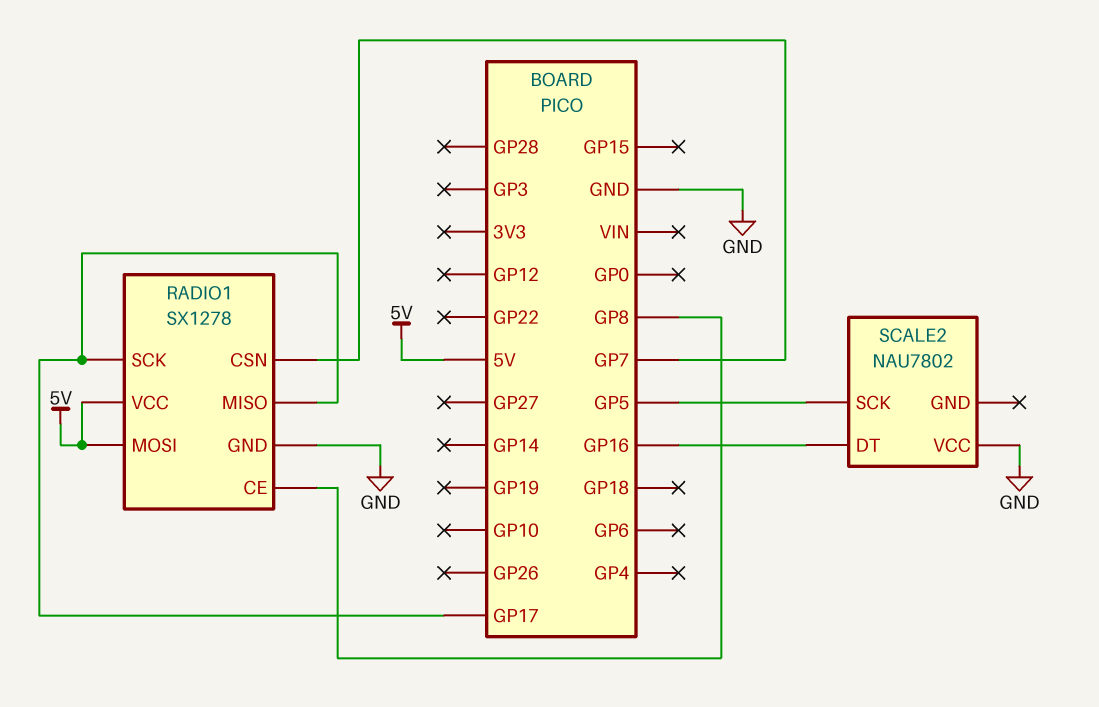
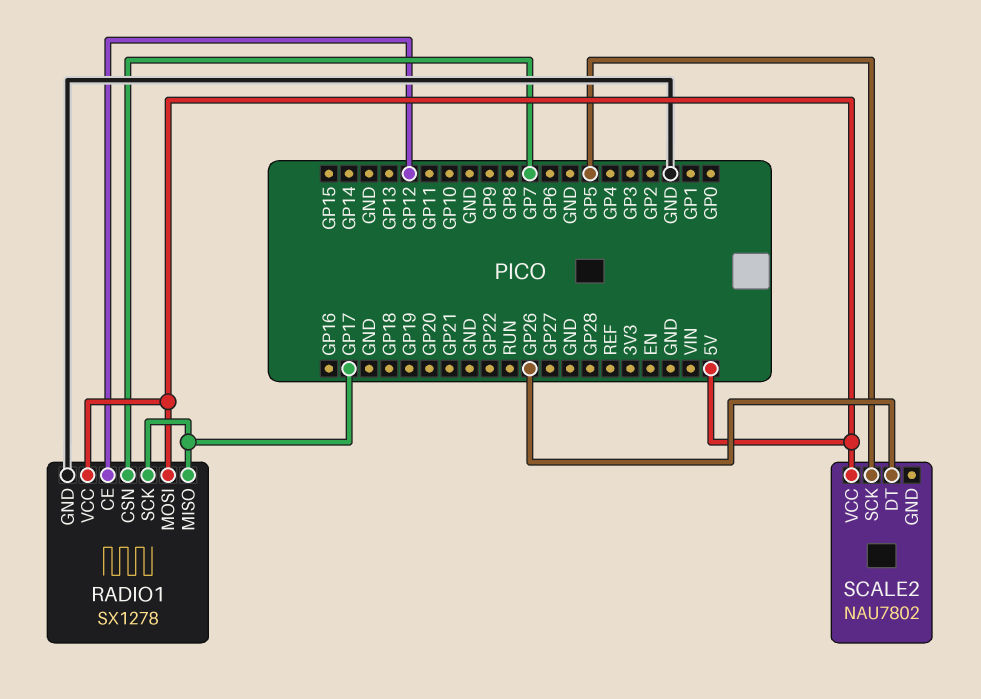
RADIO1 pin CE: GP8 -> GP12
SCALE2 pin DT: GP16 -> GP26
SCALE2 pin VCC: GND -> 5V

